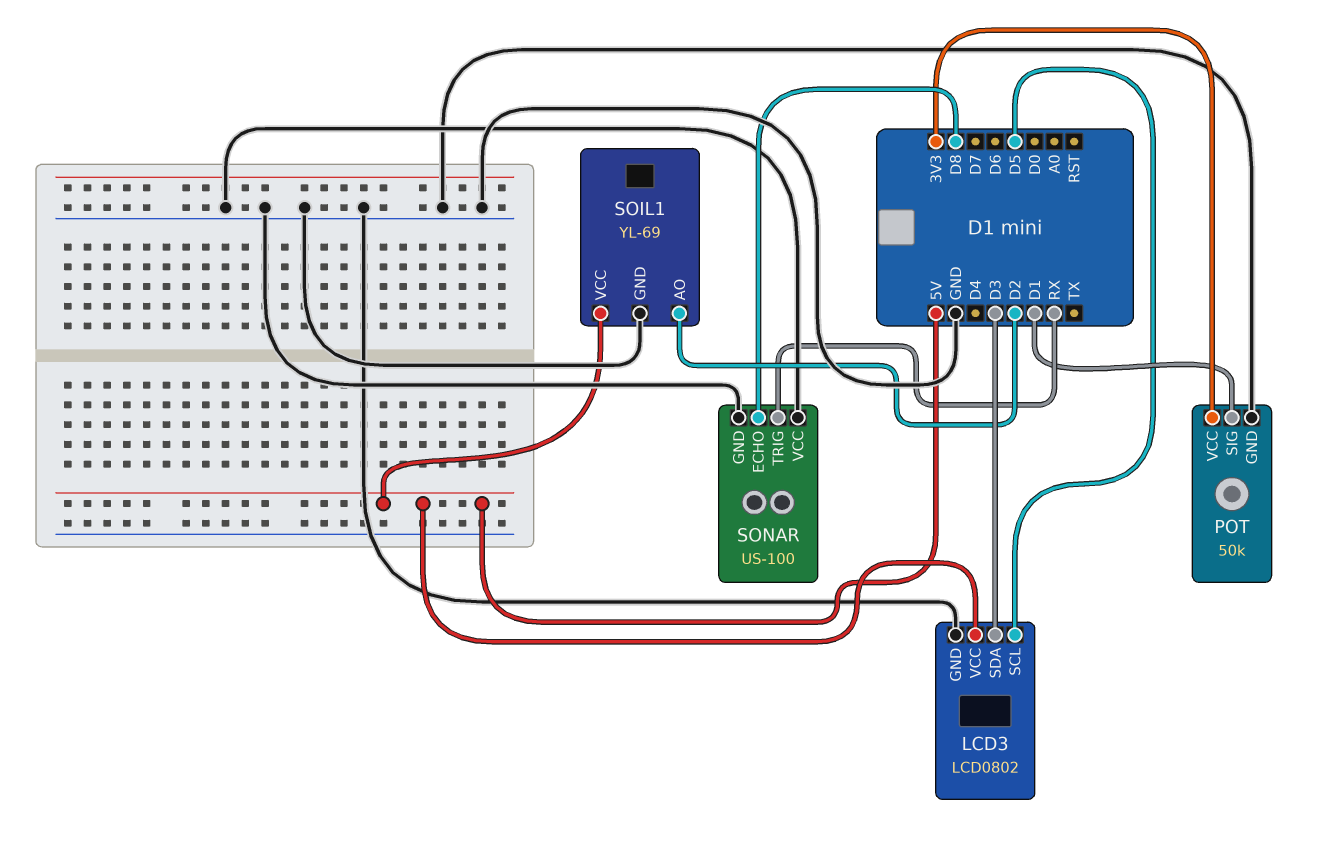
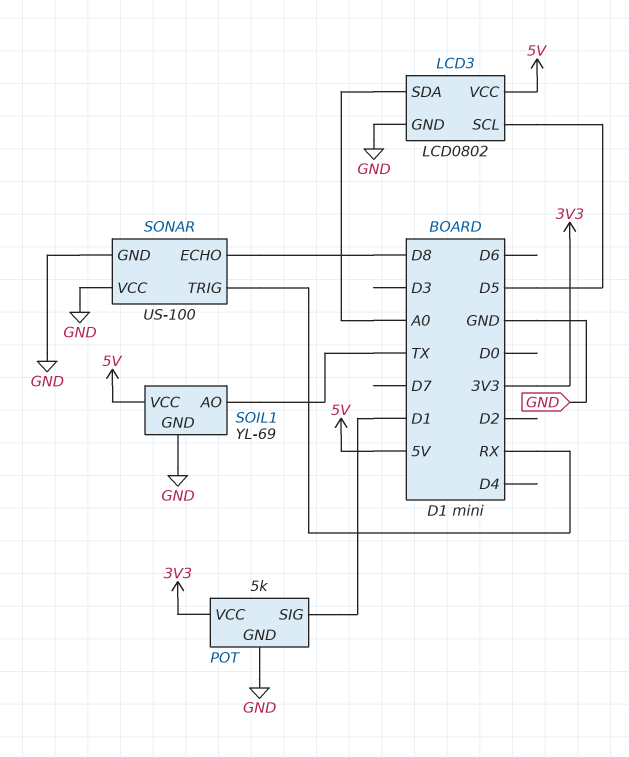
LCD3 pin SDA: D3 -> A0
POT: 50k -> 5k
SOIL1 pin AO: D2 -> TX

